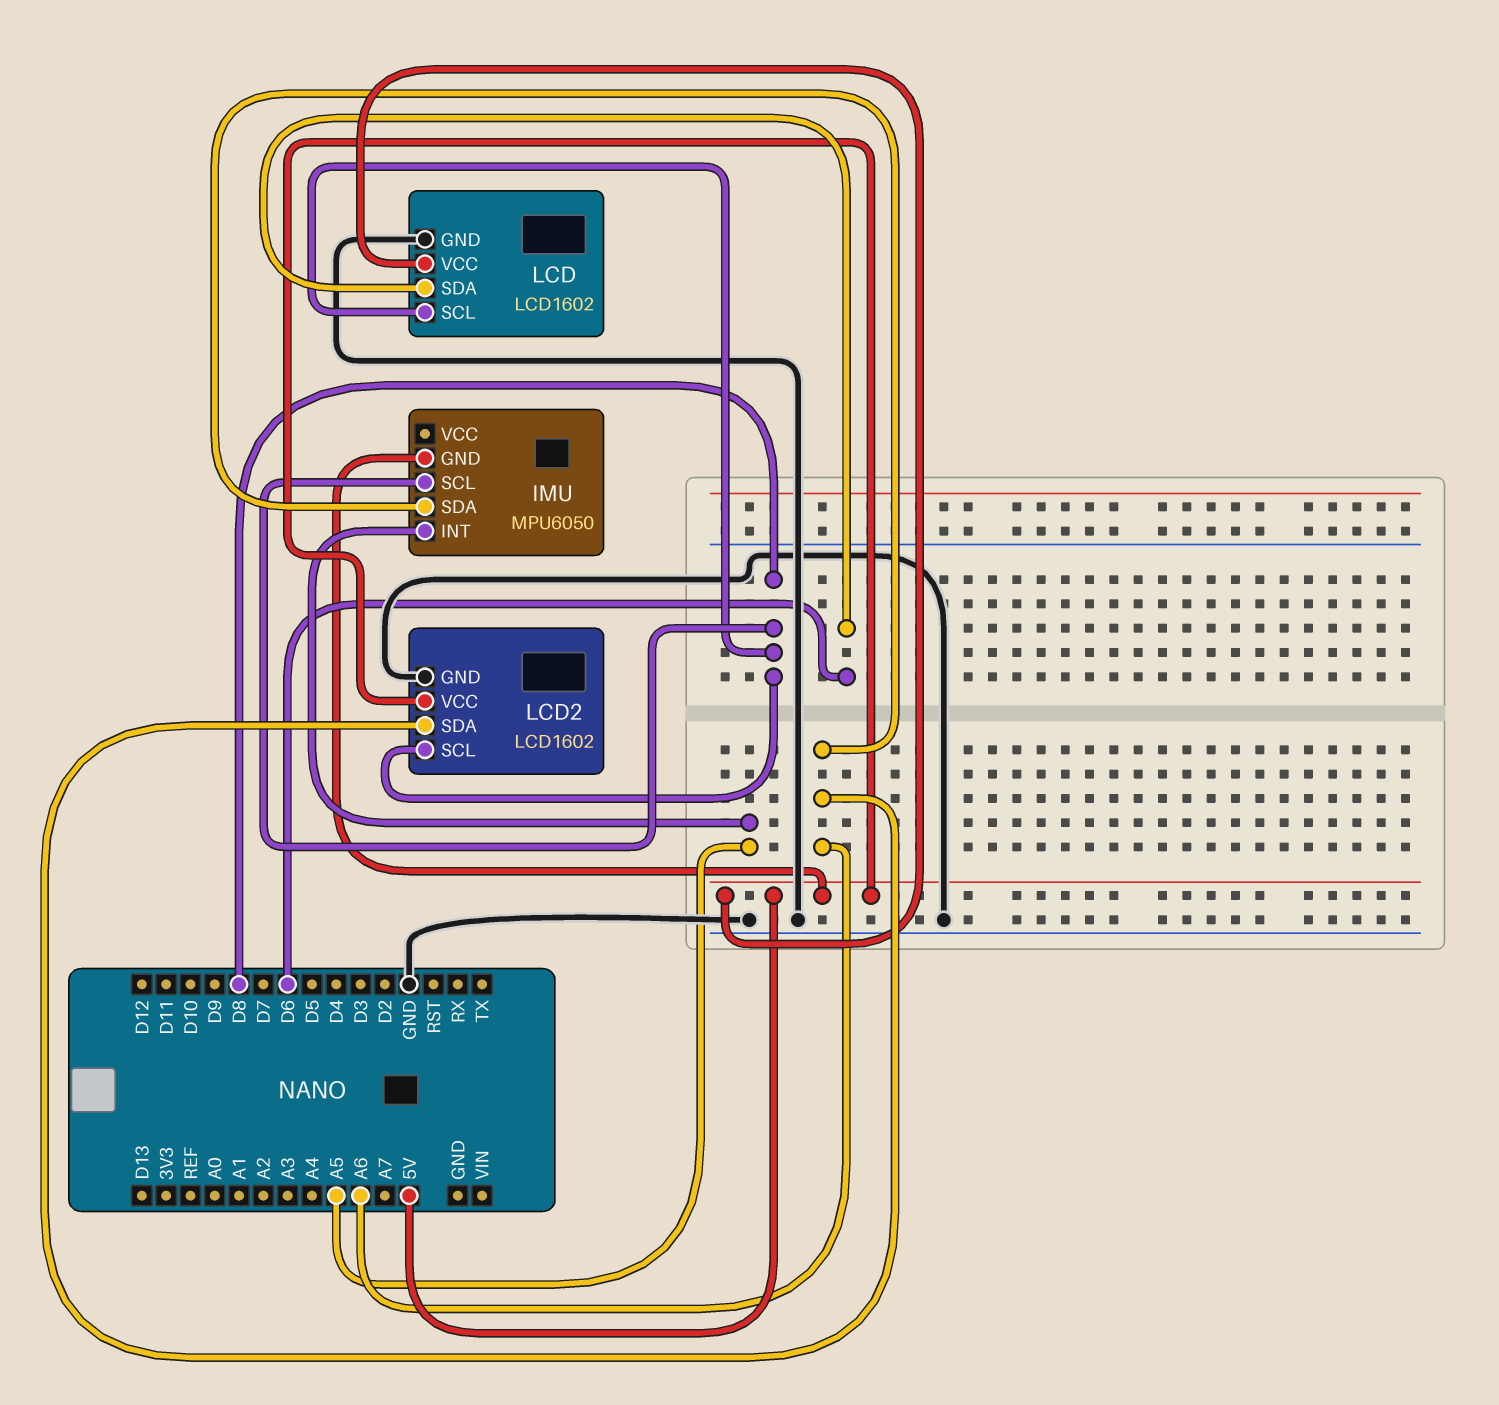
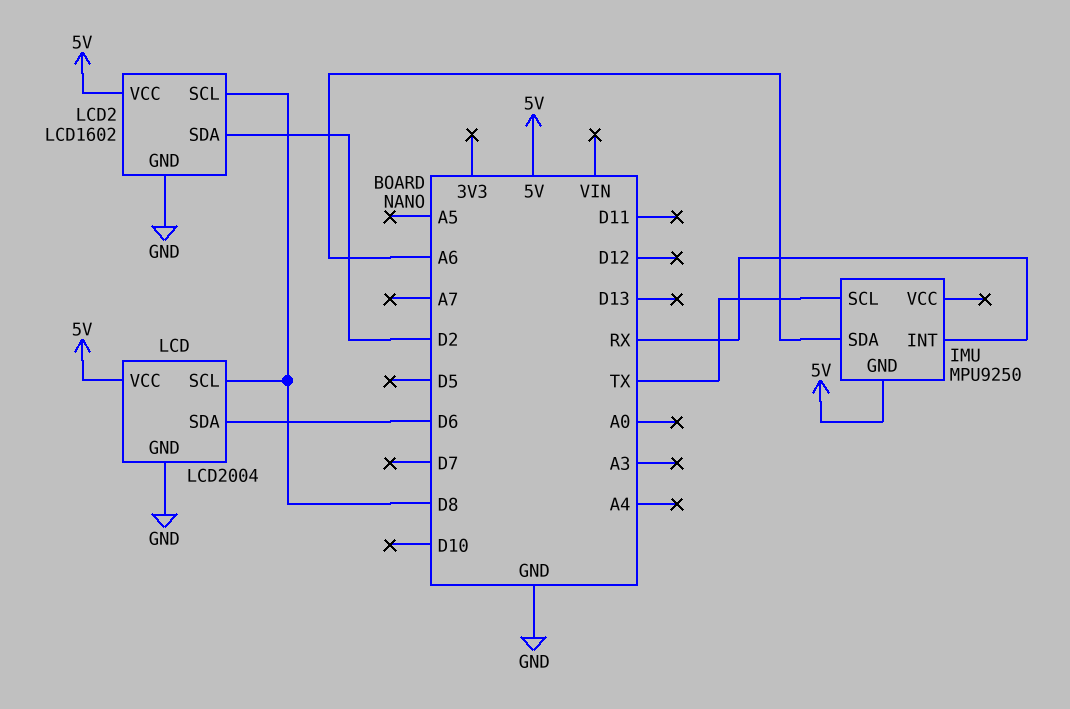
IMU: MPU6050 -> MPU9250
IMU pin INT: A5 -> RX
IMU pin SCL: D8 -> TX
LCD: LCD1602 -> LCD2004
LCD2 pin SDA: A6 -> D2

